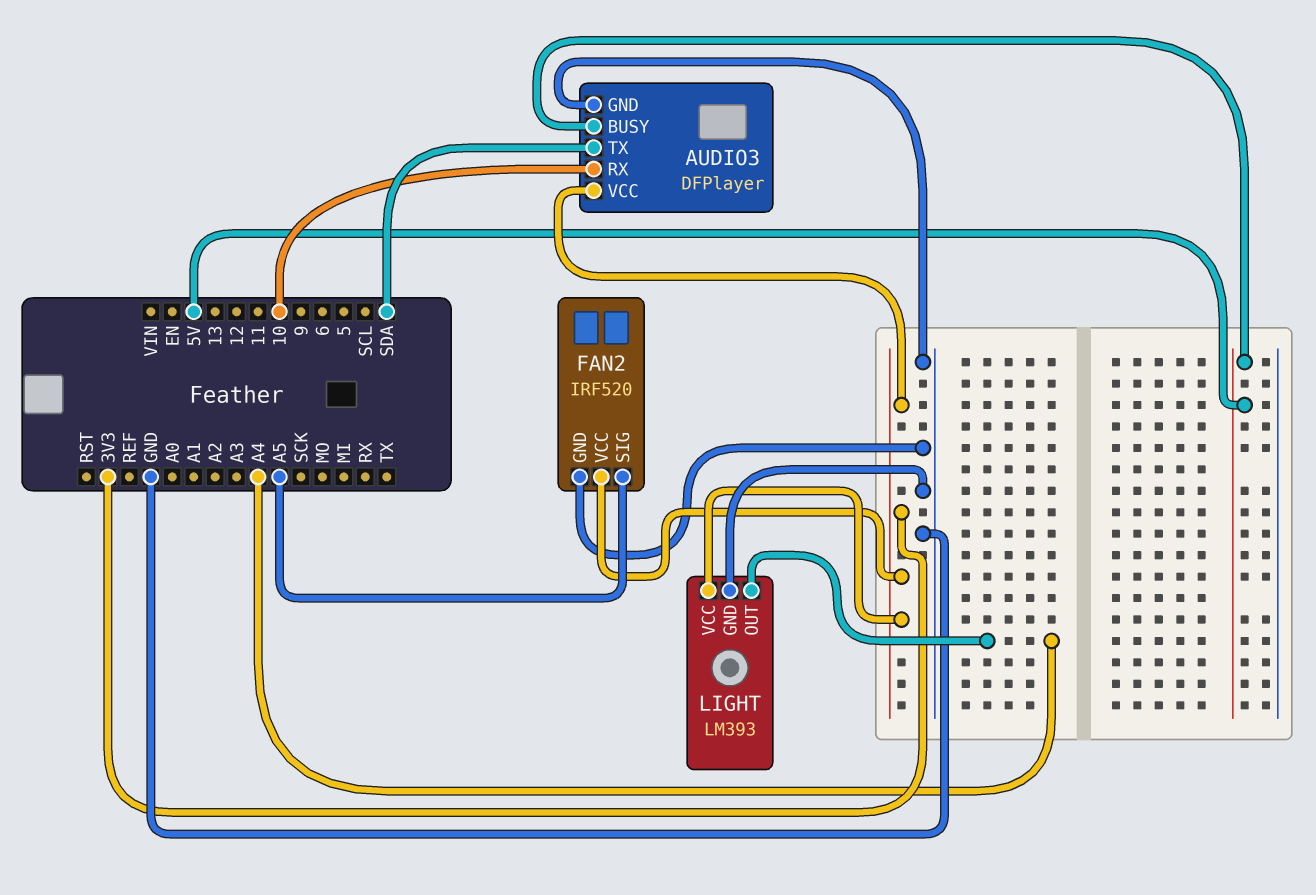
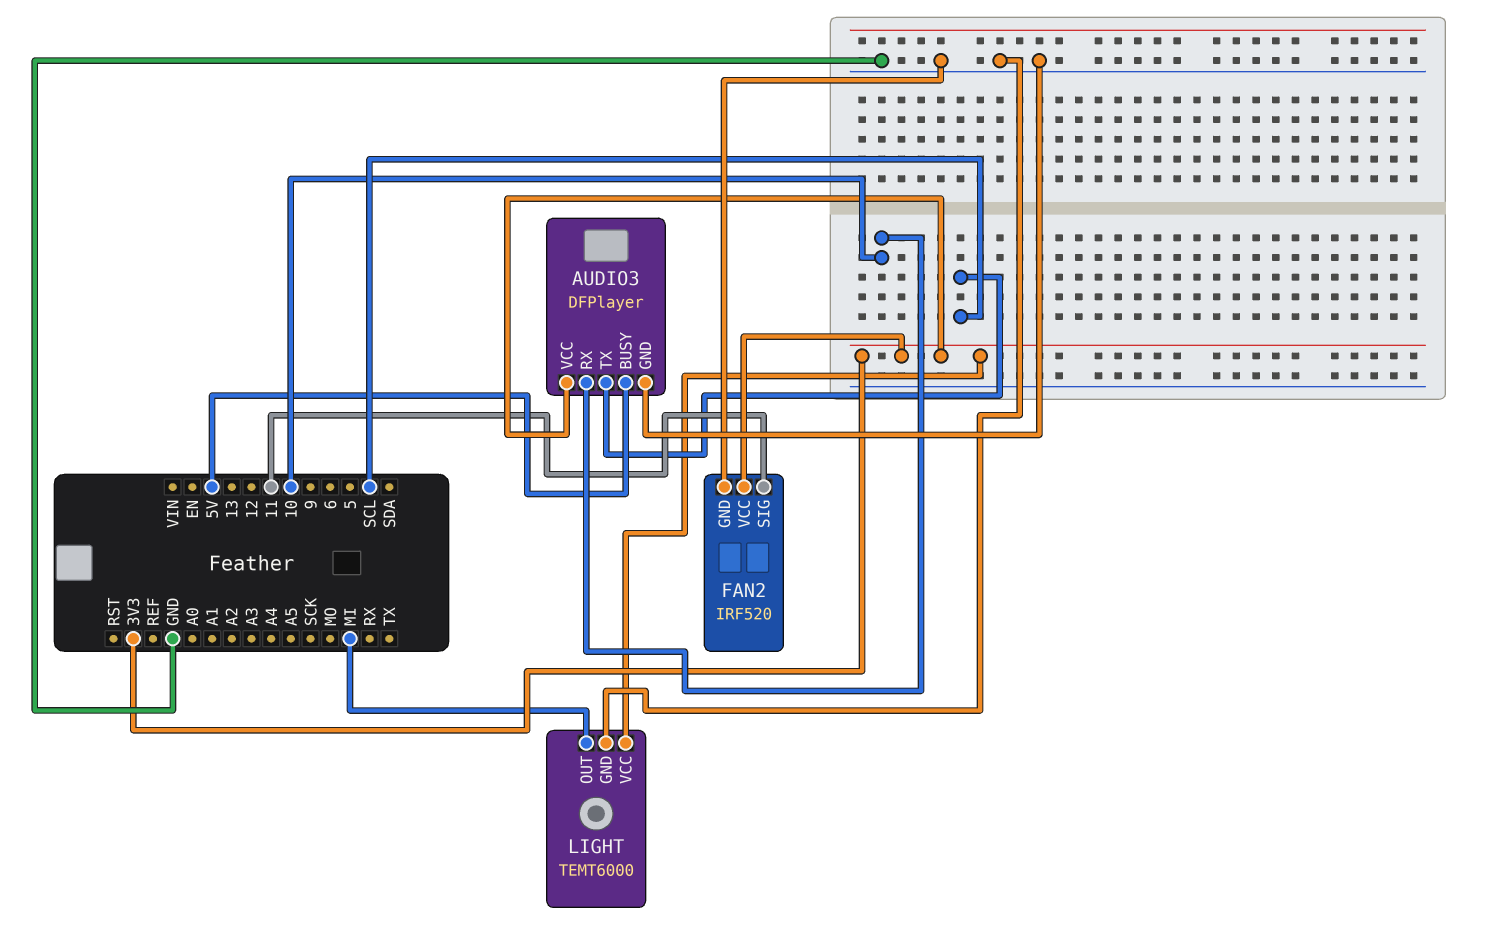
AUDIO3 pin TX: SDA -> SCL
FAN2 pin SIG: A5 -> 11
LIGHT: LM393 -> TEMT6000
LIGHT pin OUT: A4 -> MI

